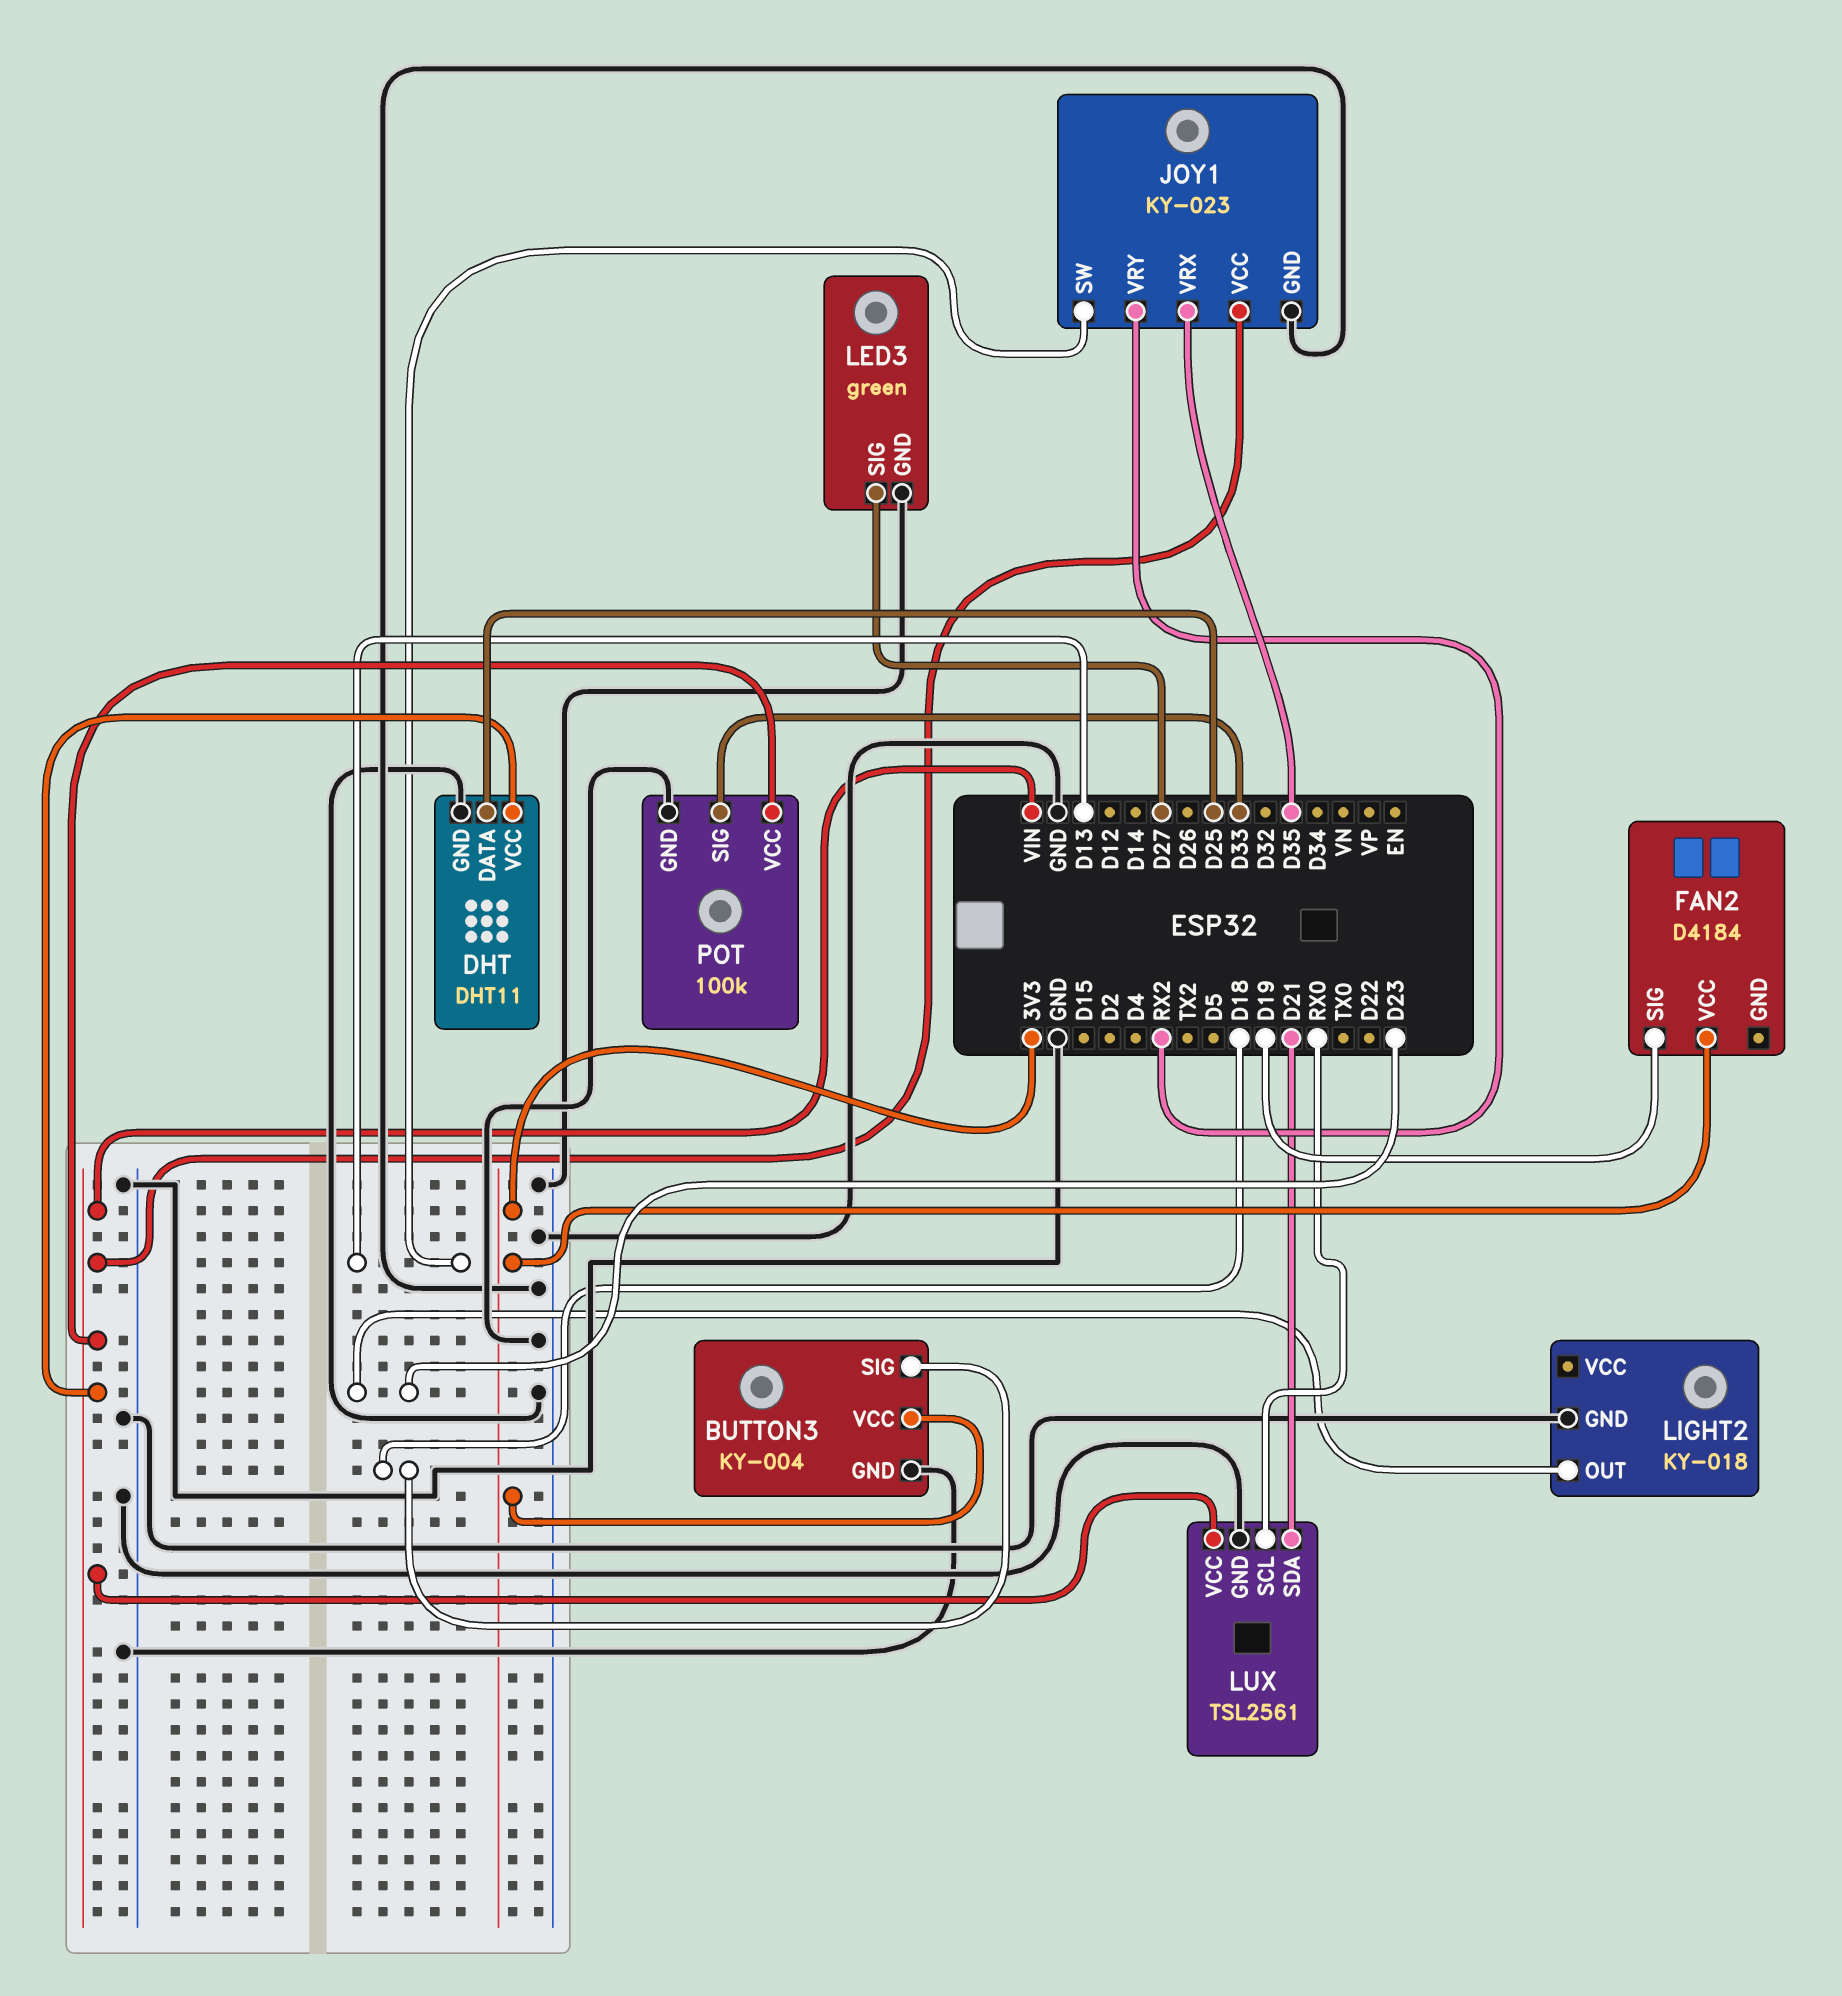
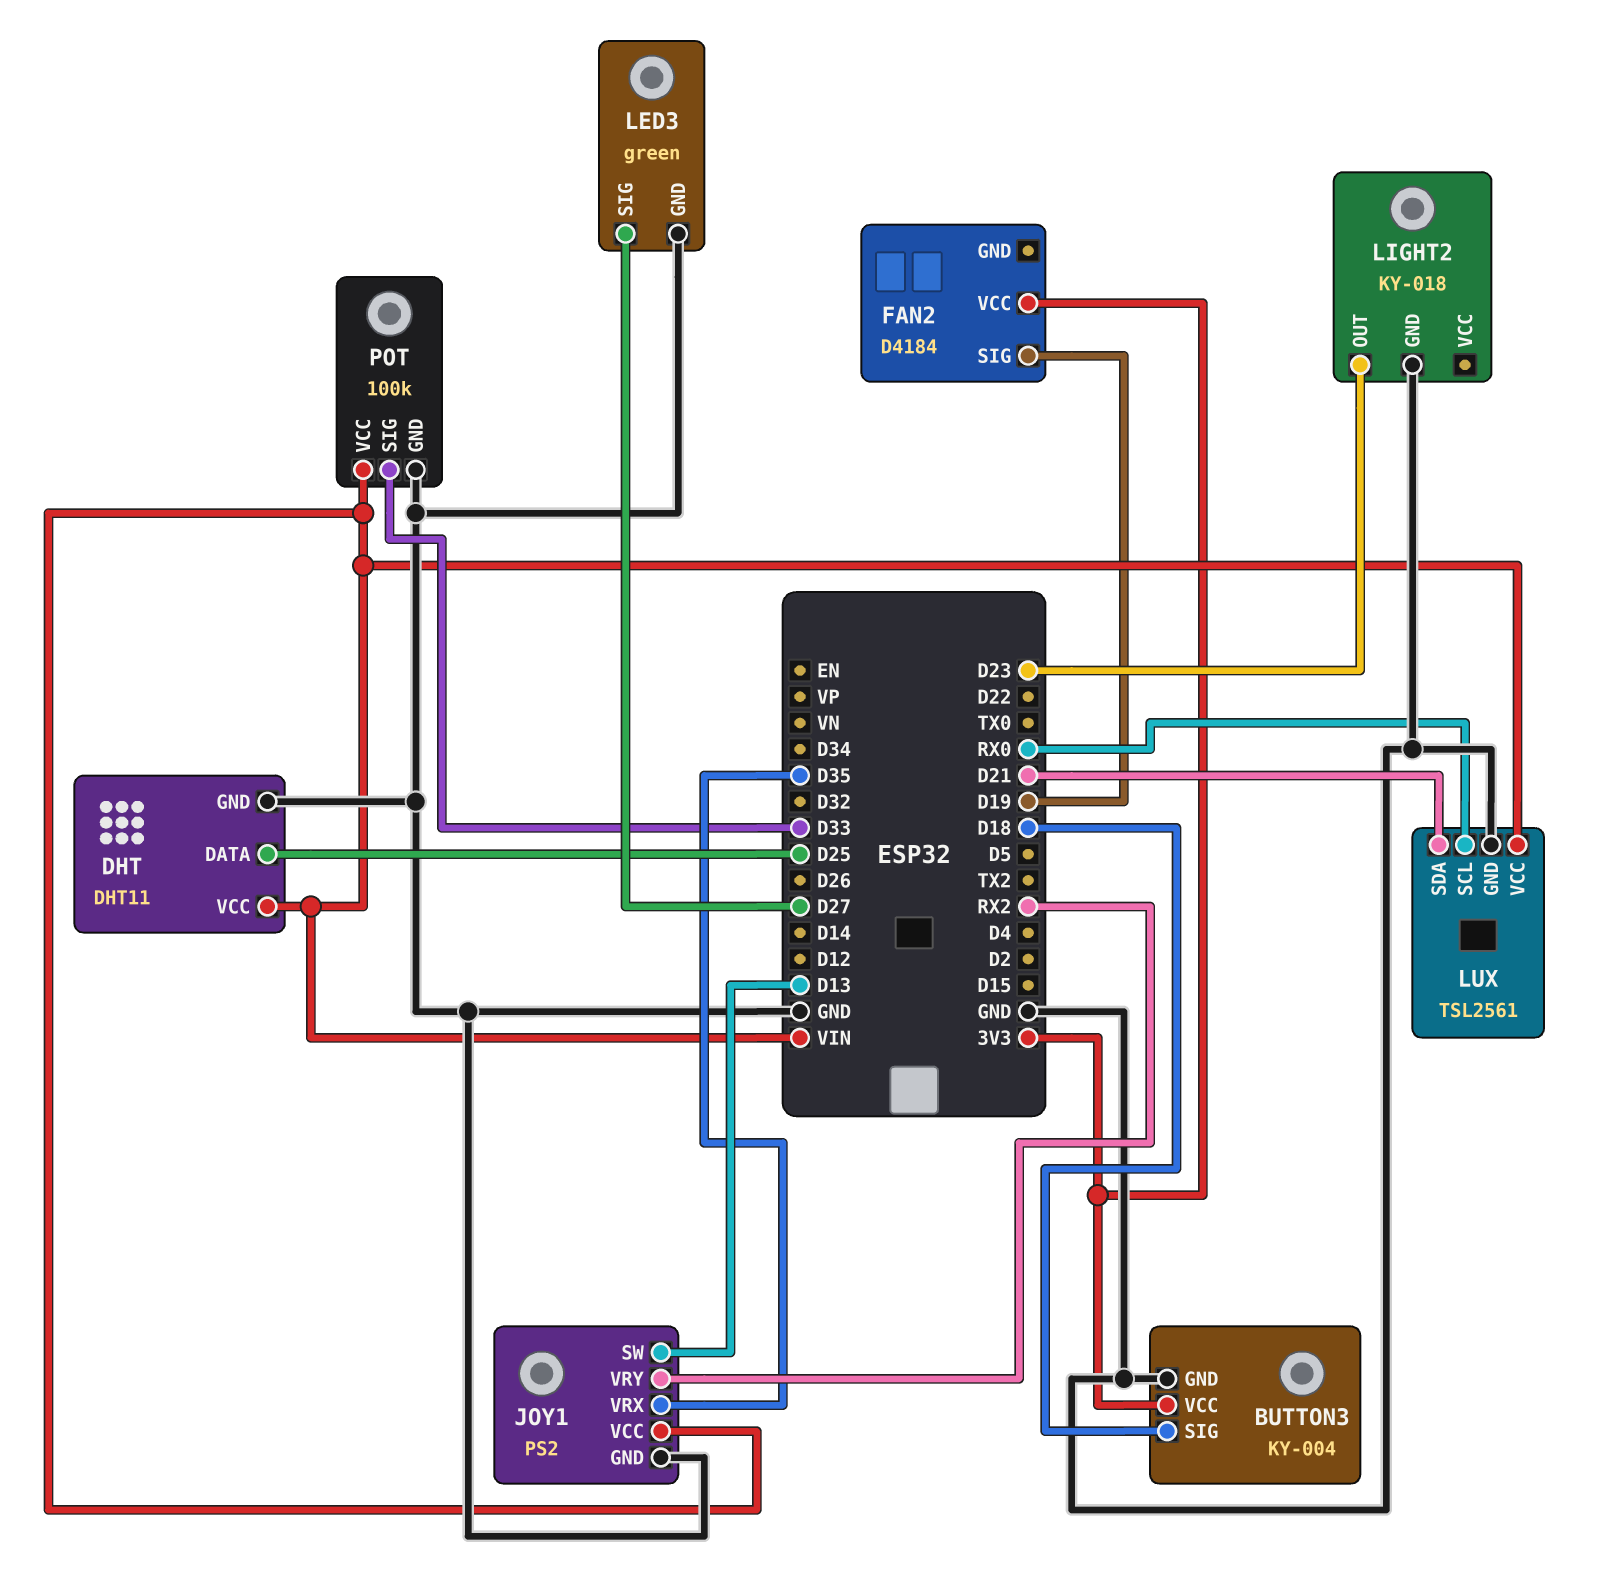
JOY1: KY-023 -> PS2

